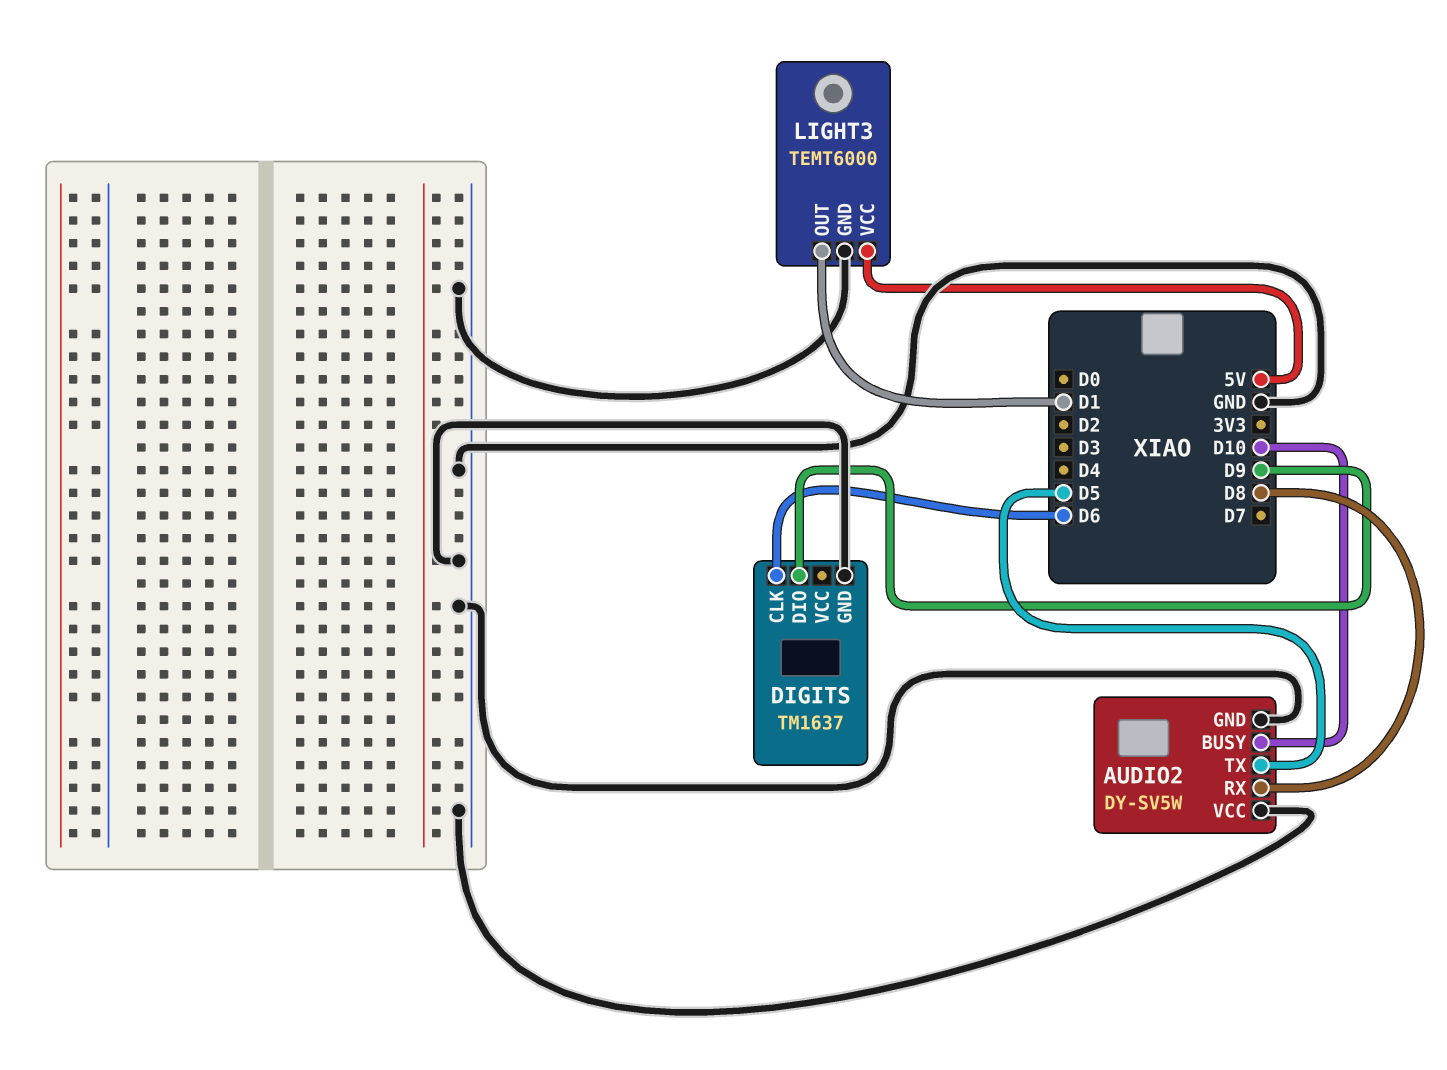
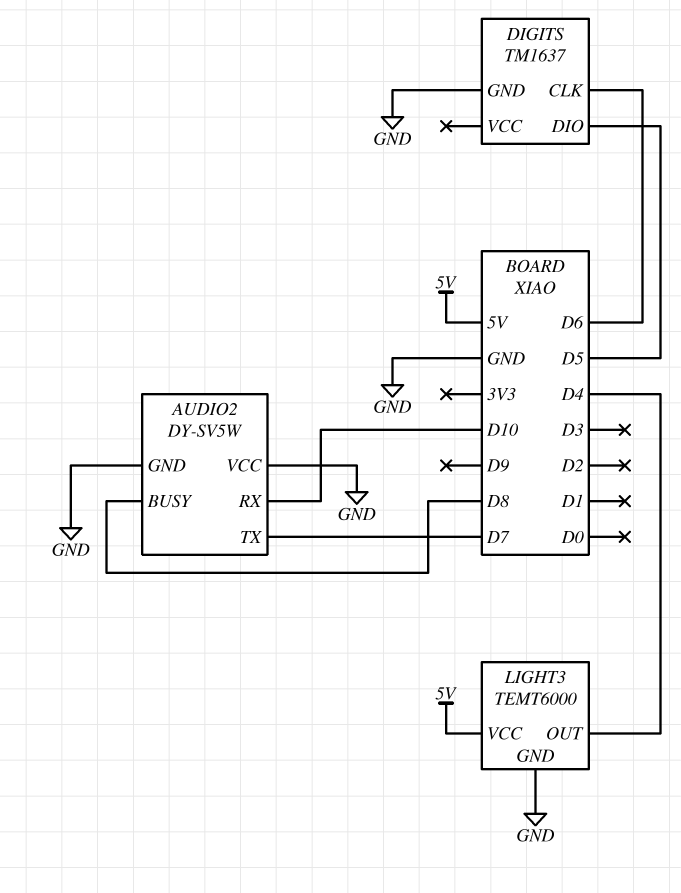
AUDIO2 pin BUSY: D10 -> D8
AUDIO2 pin RX: D8 -> D10
AUDIO2 pin TX: D5 -> D7
DIGITS pin DIO: D9 -> D5
LIGHT3 pin OUT: D1 -> D4

